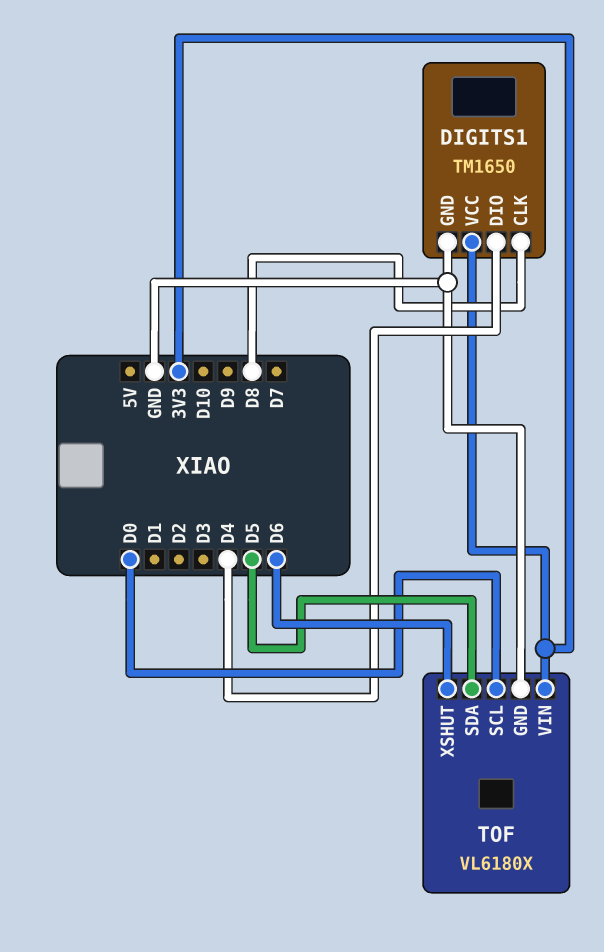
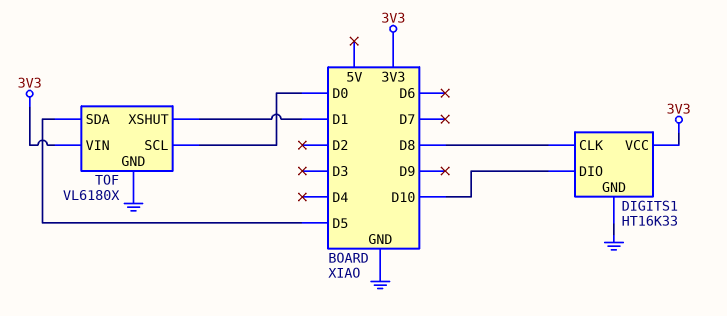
DIGITS1: TM1650 -> HT16K33
DIGITS1 pin DIO: D4 -> D10
TOF pin XSHUT: D6 -> D1

